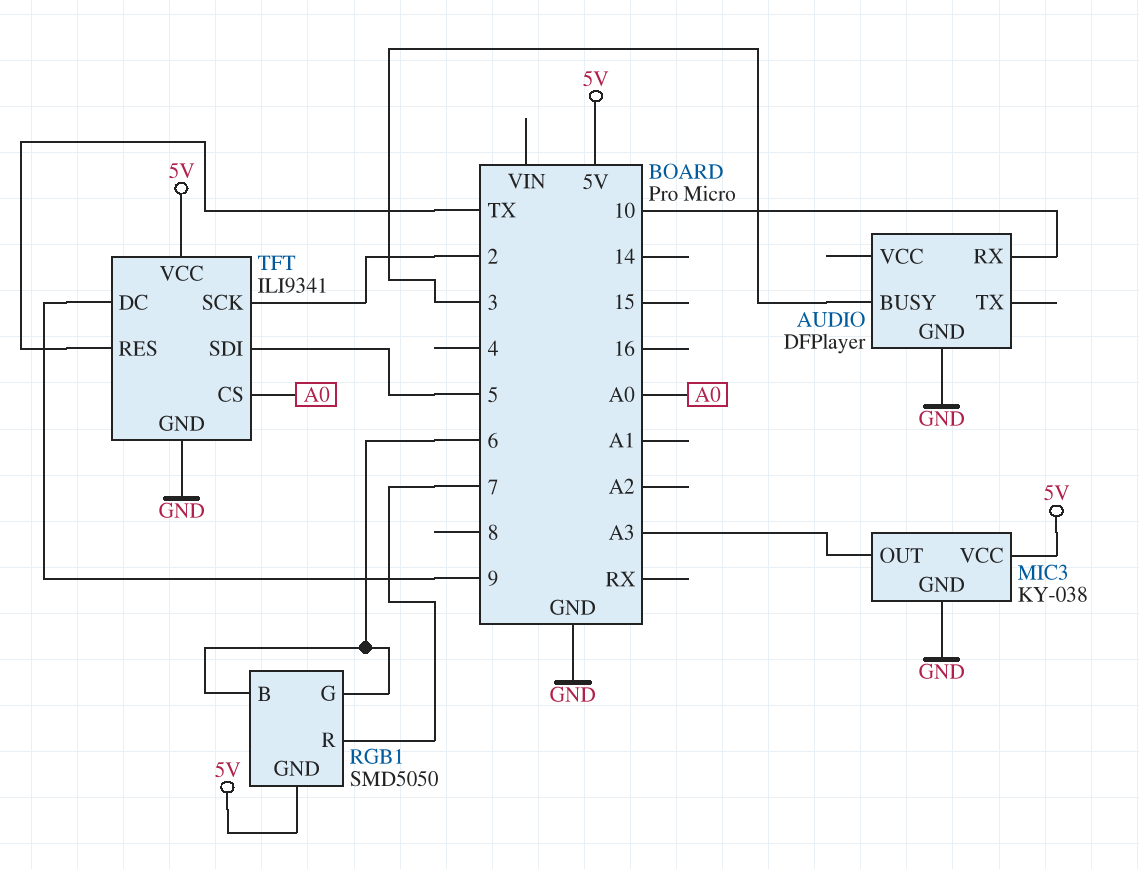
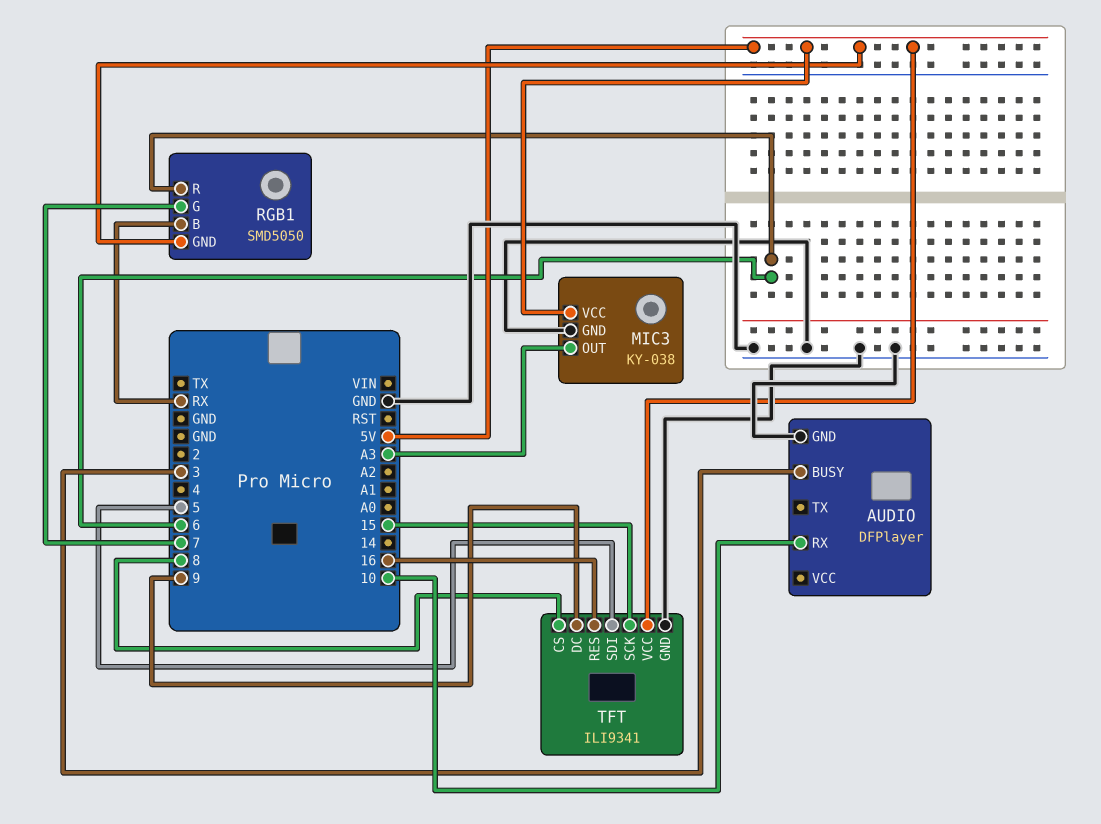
RGB1 pin B: 6 -> RX
RGB1 pin G: 6 -> 7
RGB1 pin R: 7 -> 6
TFT pin CS: A0 -> 8
TFT pin RES: TX -> 16
TFT pin SCK: 2 -> 15

